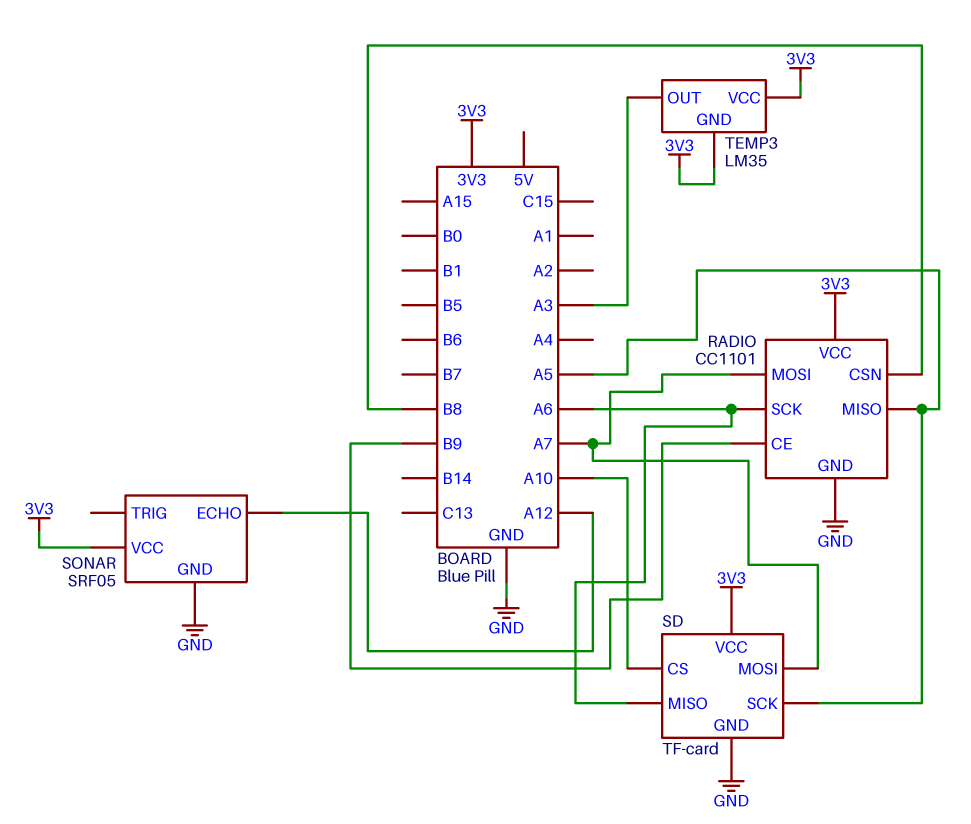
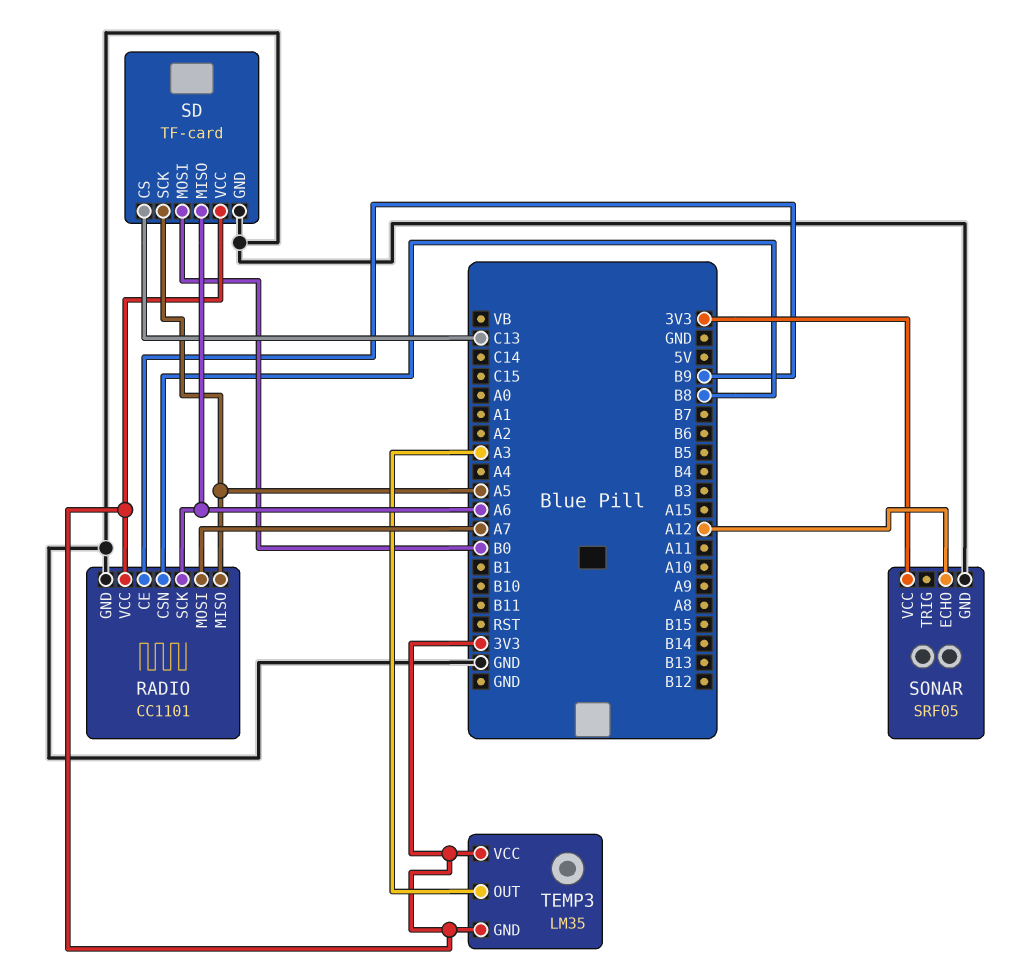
SD pin CS: A10 -> C13
SD pin MOSI: A7 -> B0

